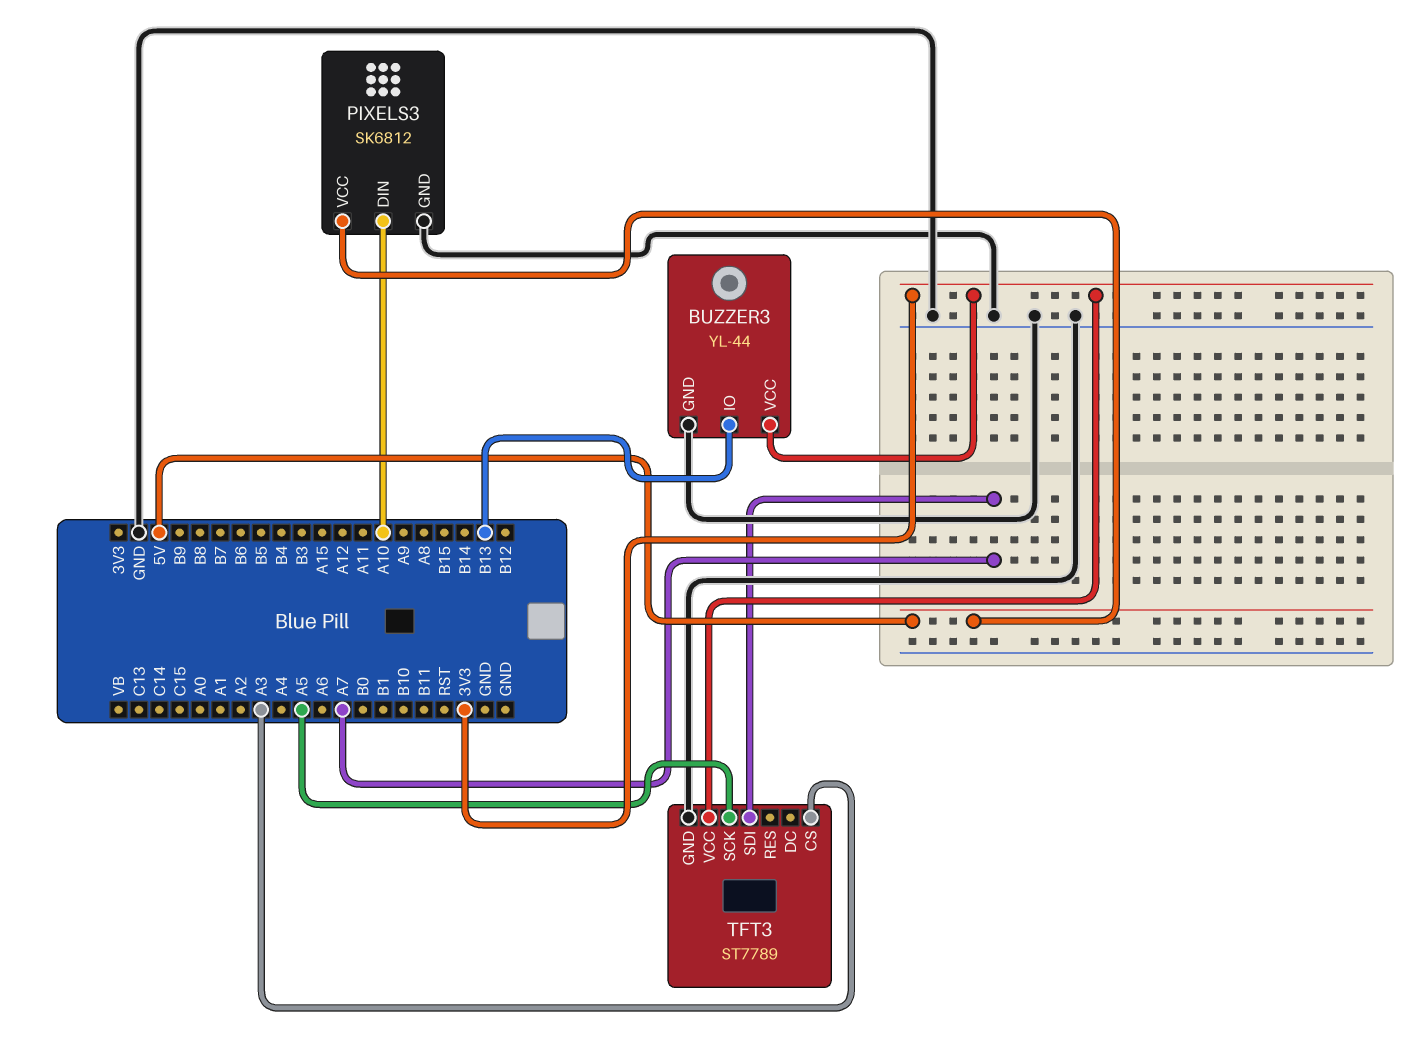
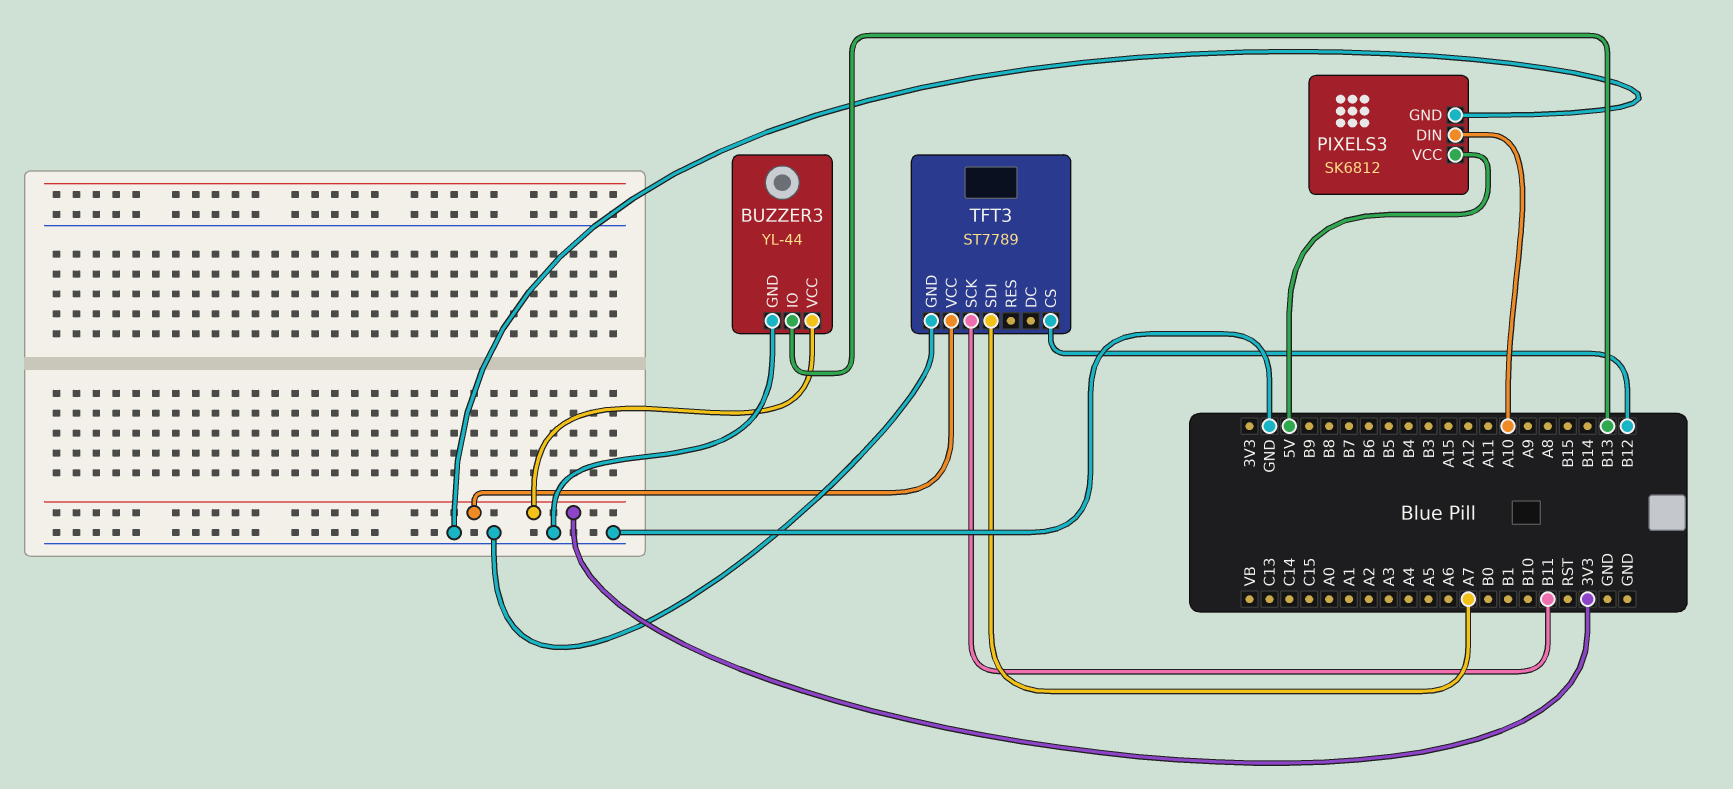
TFT3 pin CS: A3 -> B12
TFT3 pin SCK: A5 -> B11

